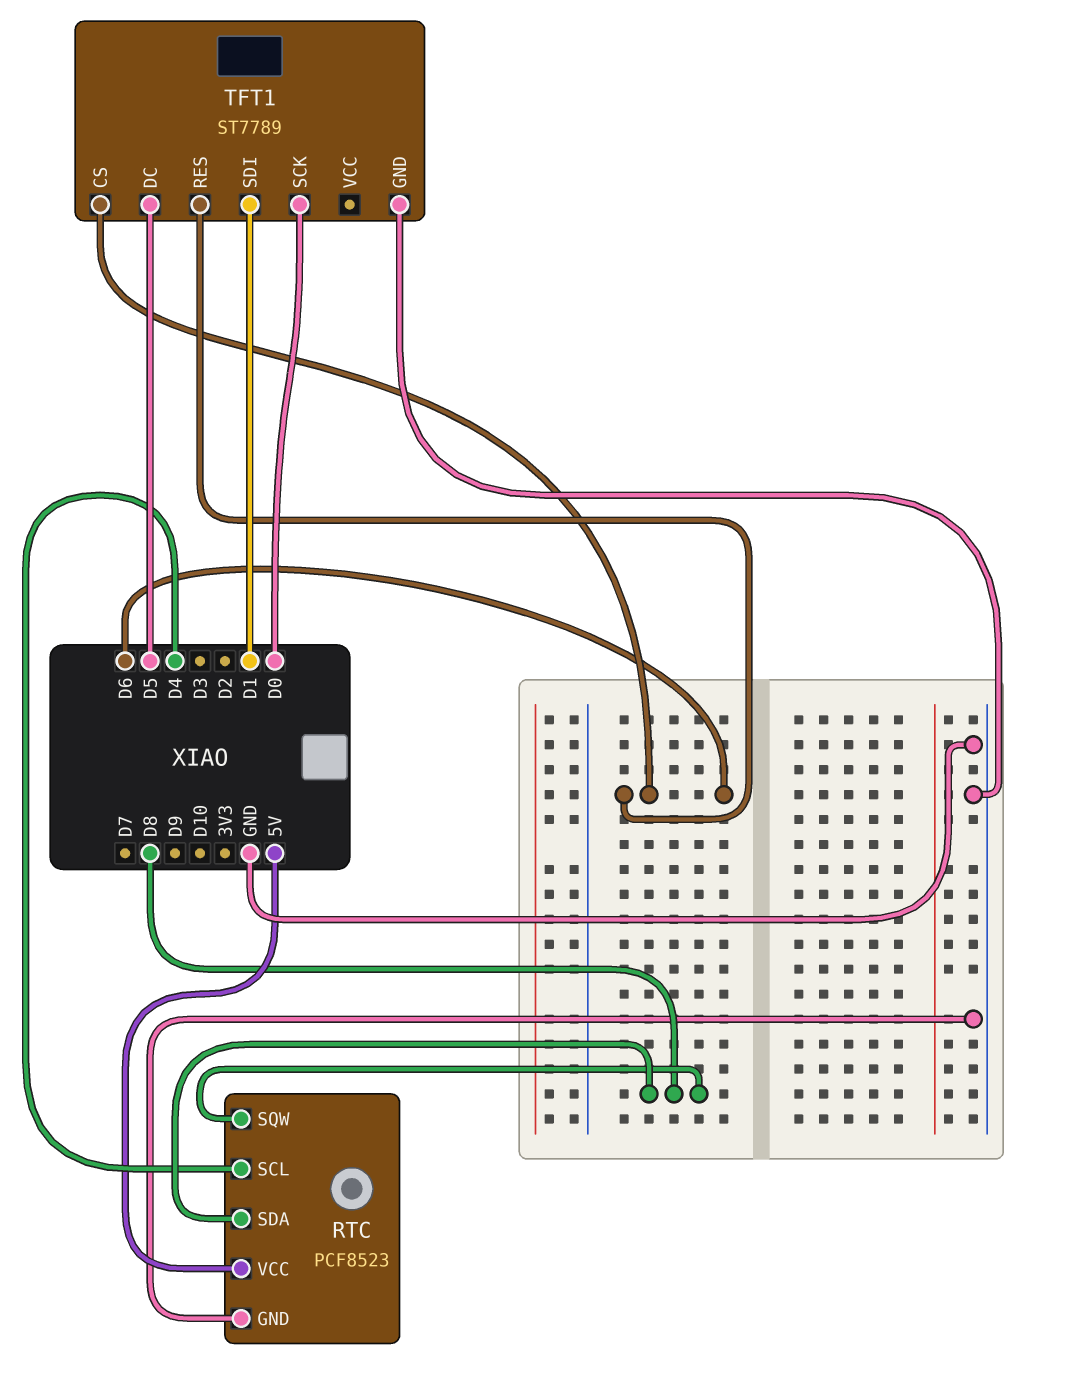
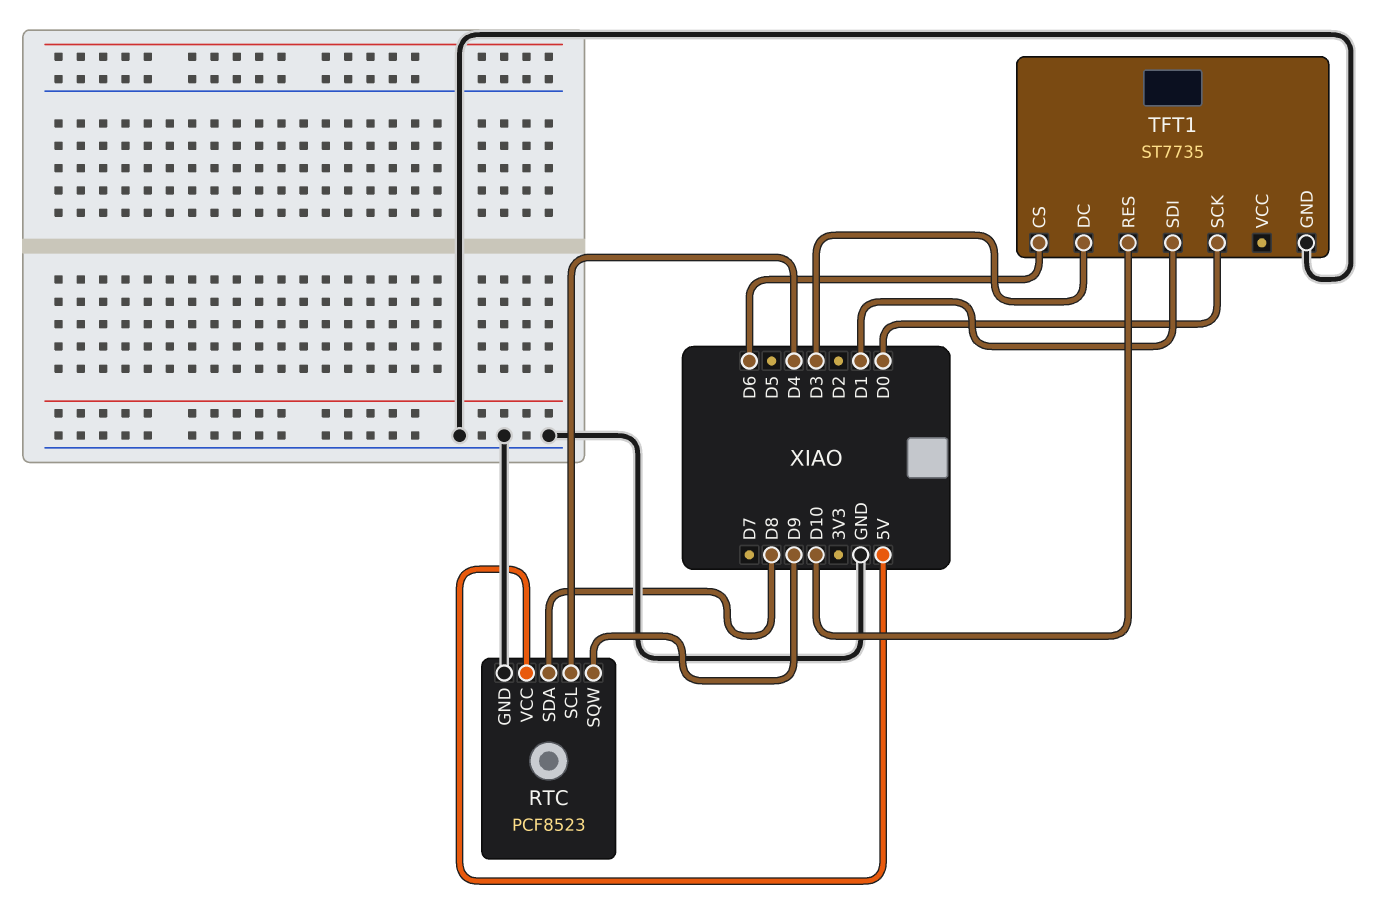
RTC pin SQW: D8 -> D9
TFT1: ST7789 -> ST7735
TFT1 pin DC: D5 -> D3
TFT1 pin RES: D6 -> D10

